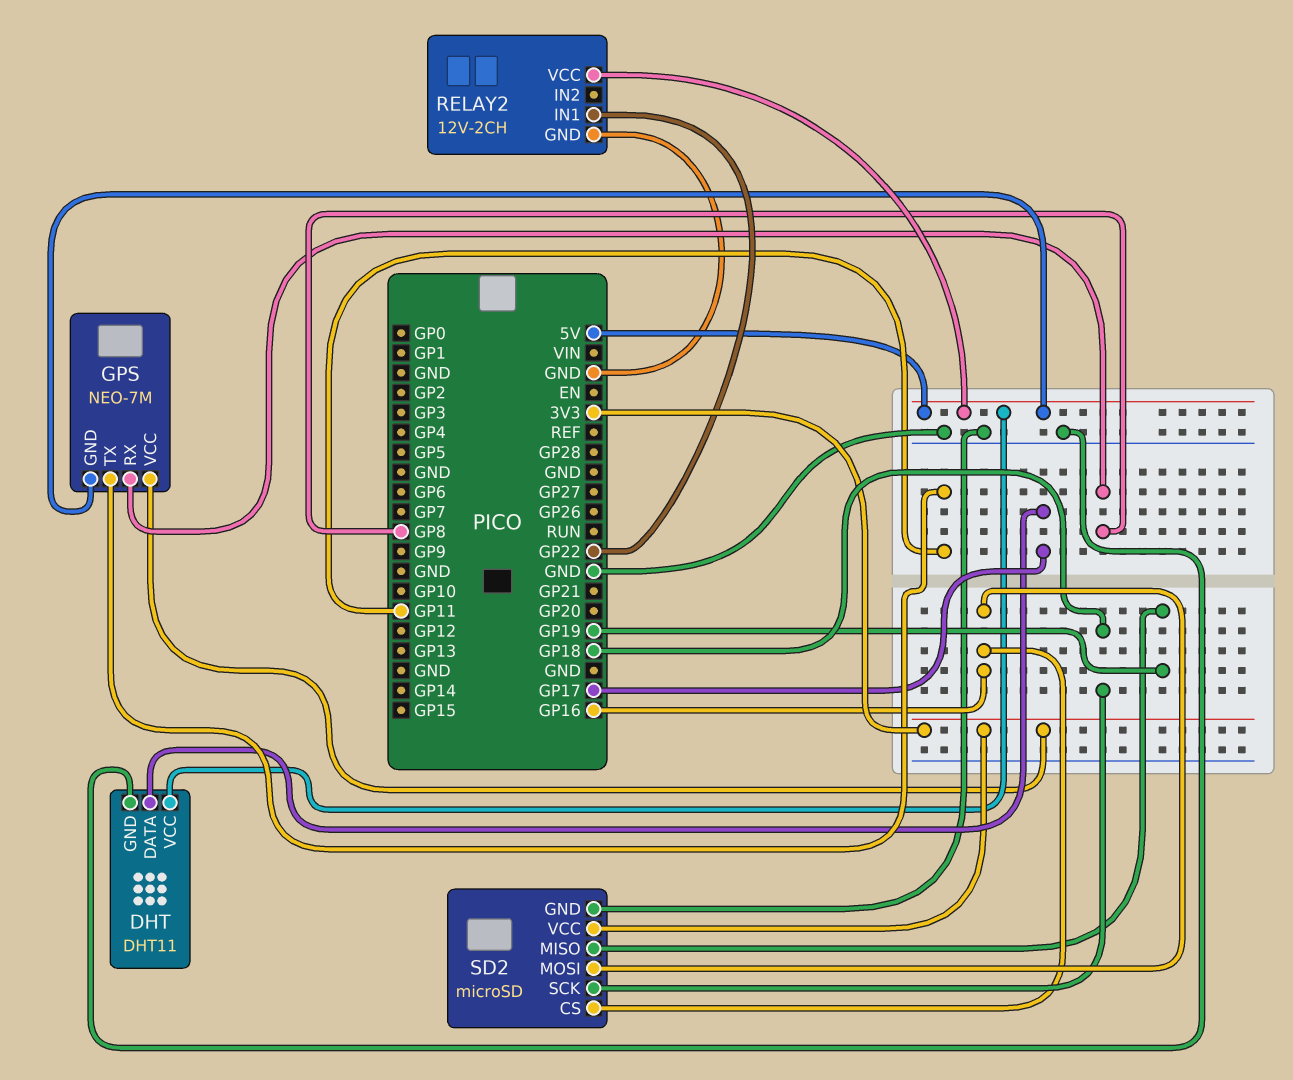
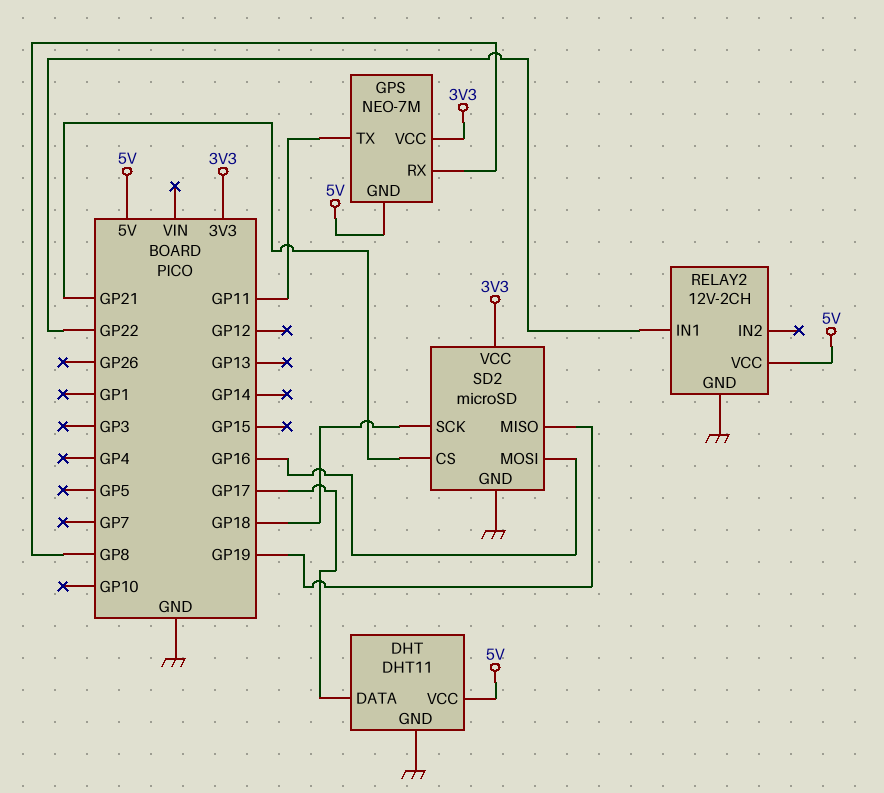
SD2 pin CS: GP16 -> GP21

